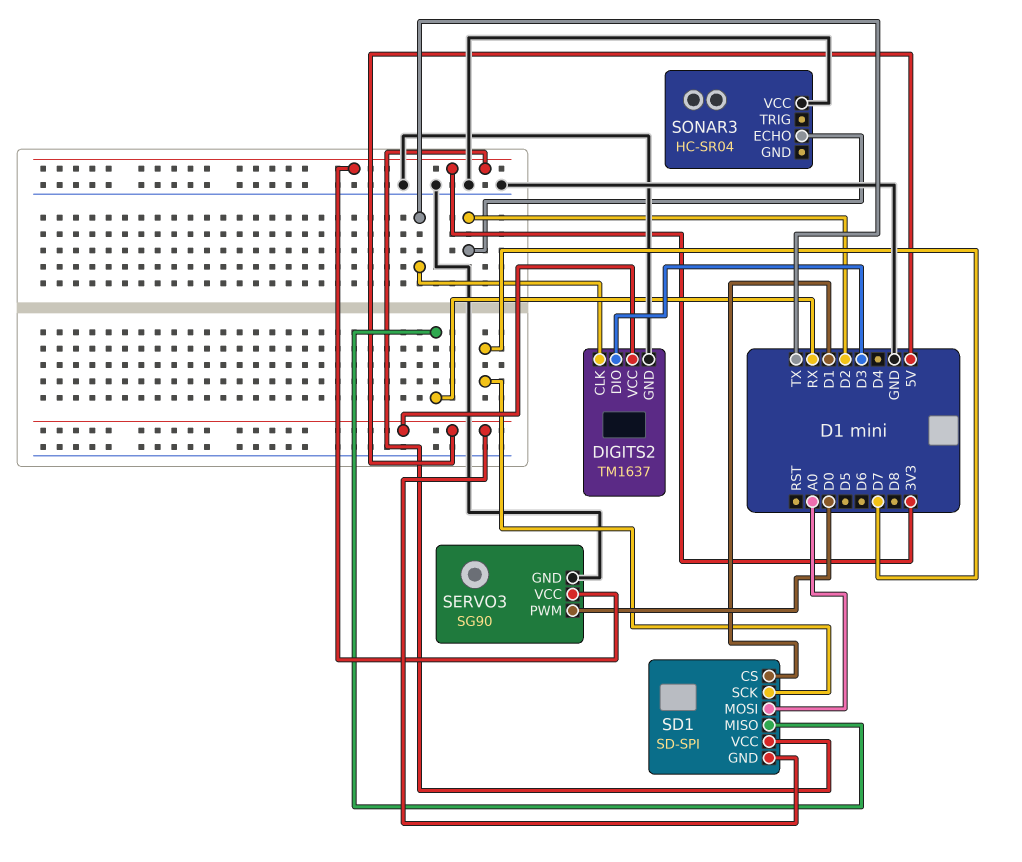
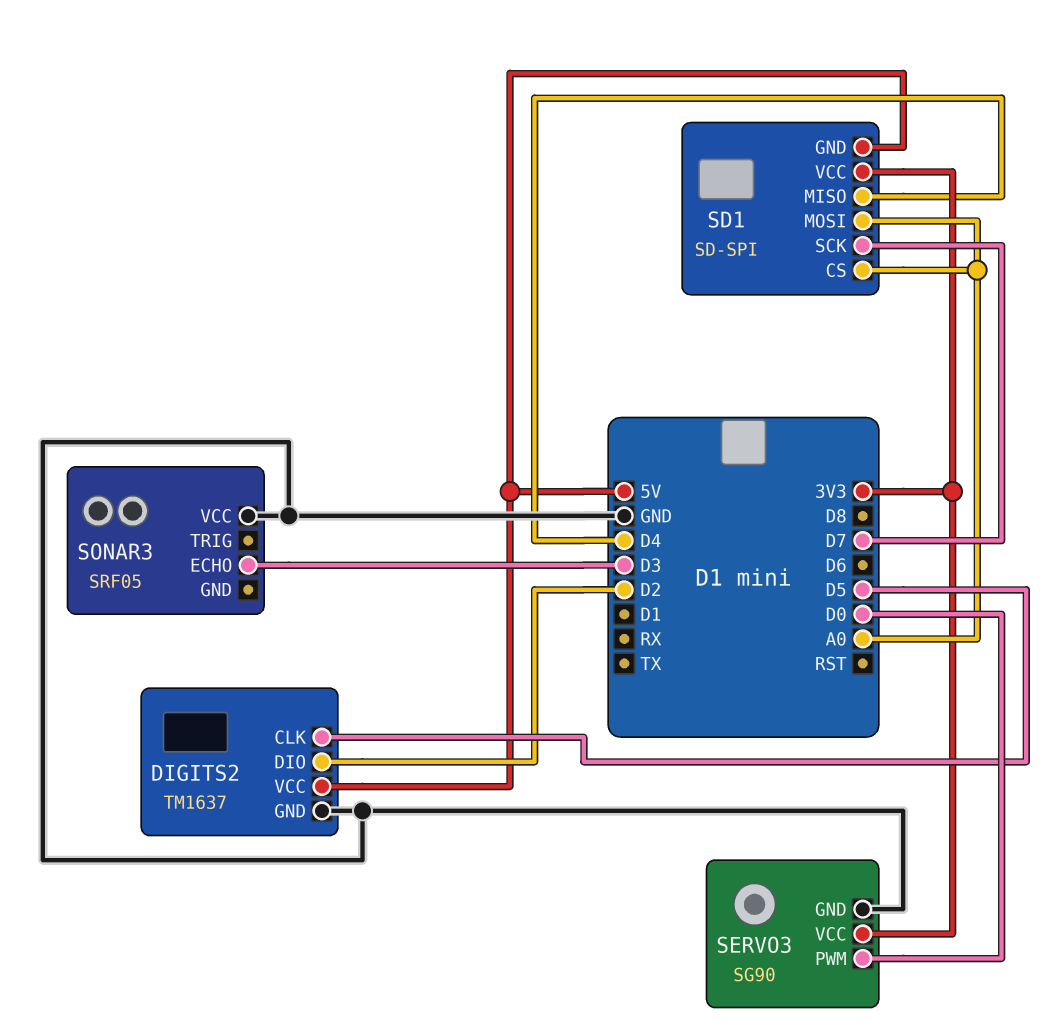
DIGITS2 pin CLK: TX -> D5
DIGITS2 pin DIO: D3 -> D2
SD1 pin CS: D1 -> A0
SD1 pin MISO: RX -> D4
SONAR3: HC-SR04 -> SRF05
SONAR3 pin ECHO: D2 -> D3

